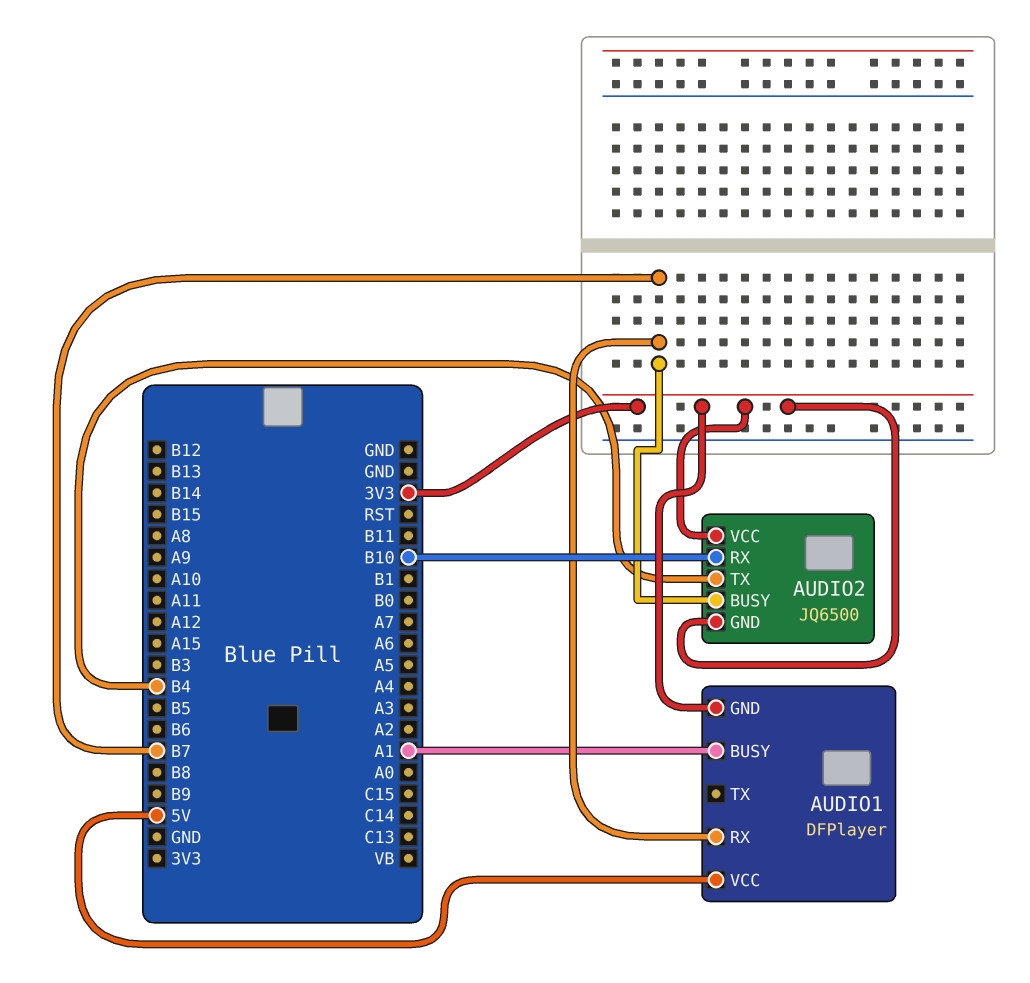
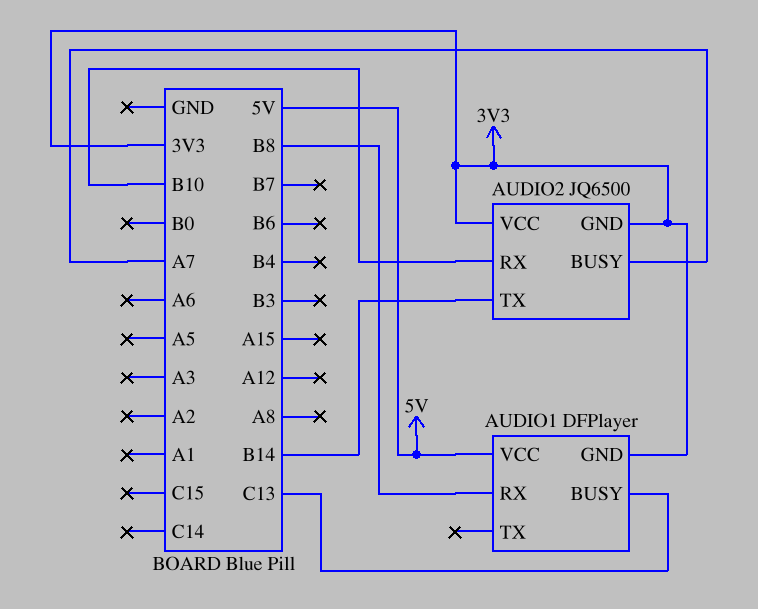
AUDIO1 pin BUSY: A1 -> C13
AUDIO1 pin RX: B7 -> B8
AUDIO2 pin BUSY: B7 -> A7
AUDIO2 pin TX: B4 -> B14

